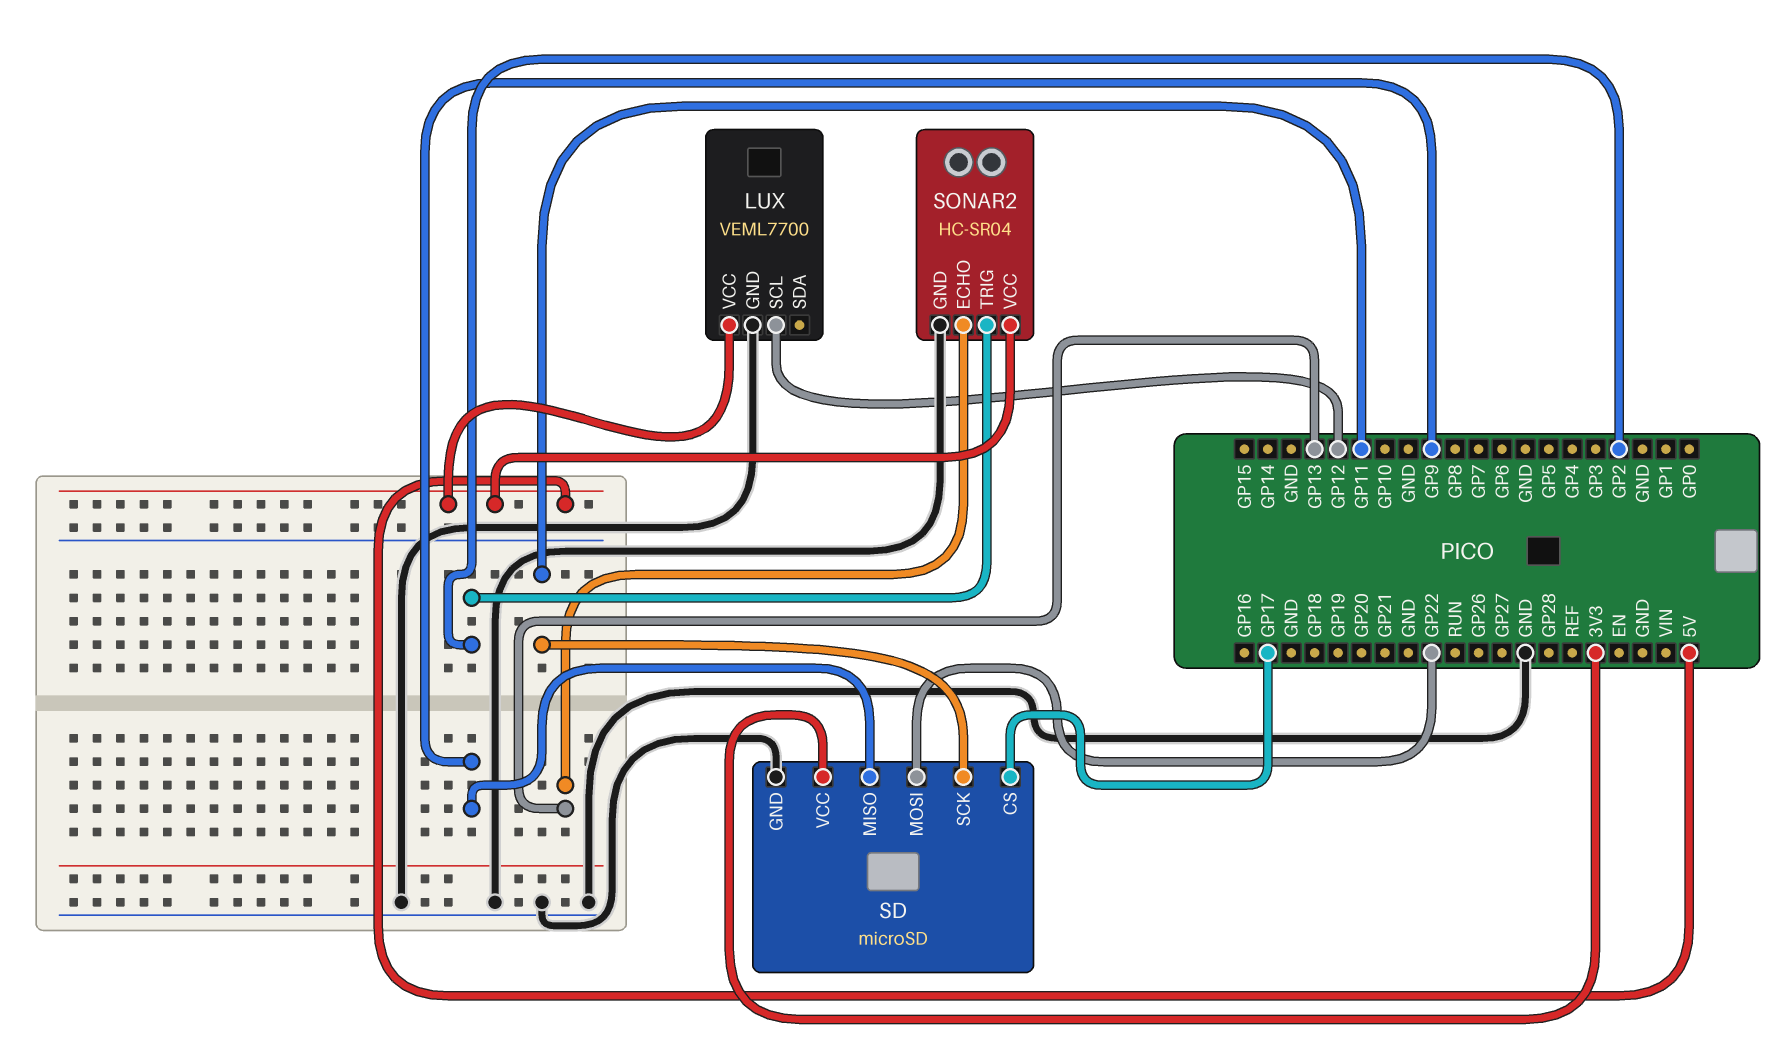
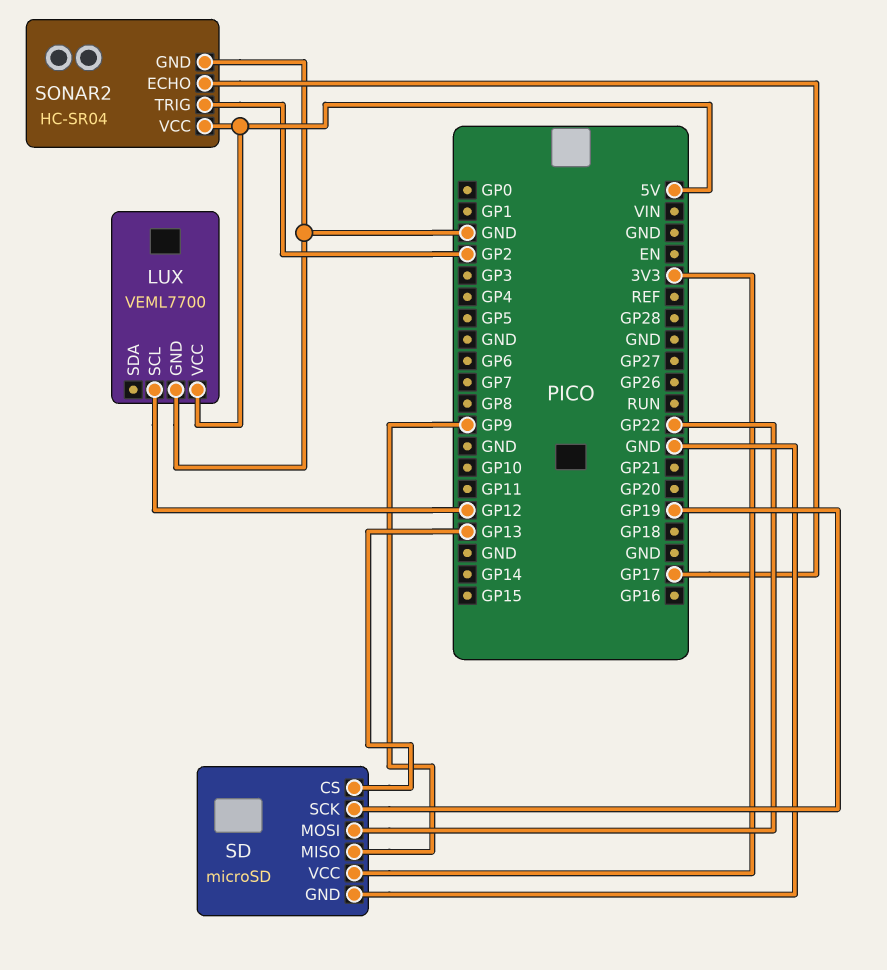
SD pin CS: GP17 -> GP13
SD pin SCK: GP11 -> GP19
SONAR2 pin ECHO: GP13 -> GP17

